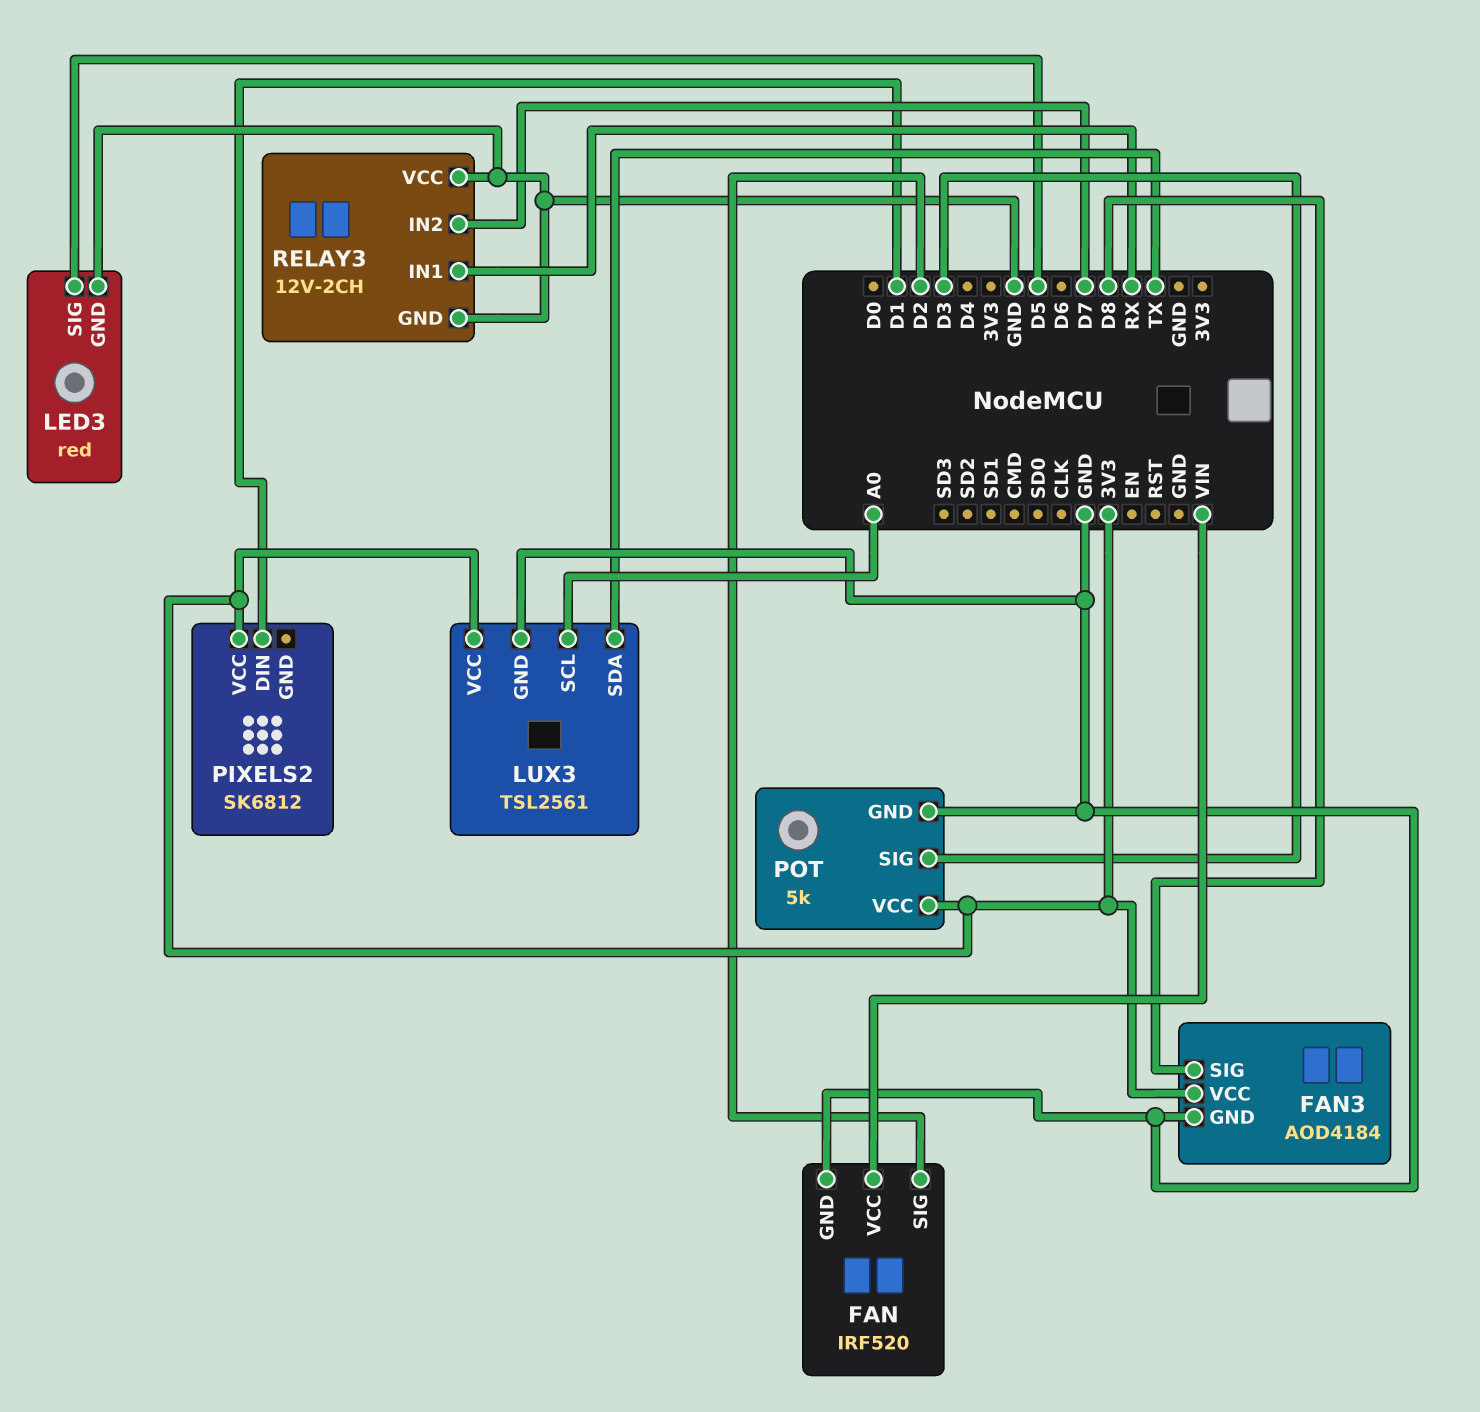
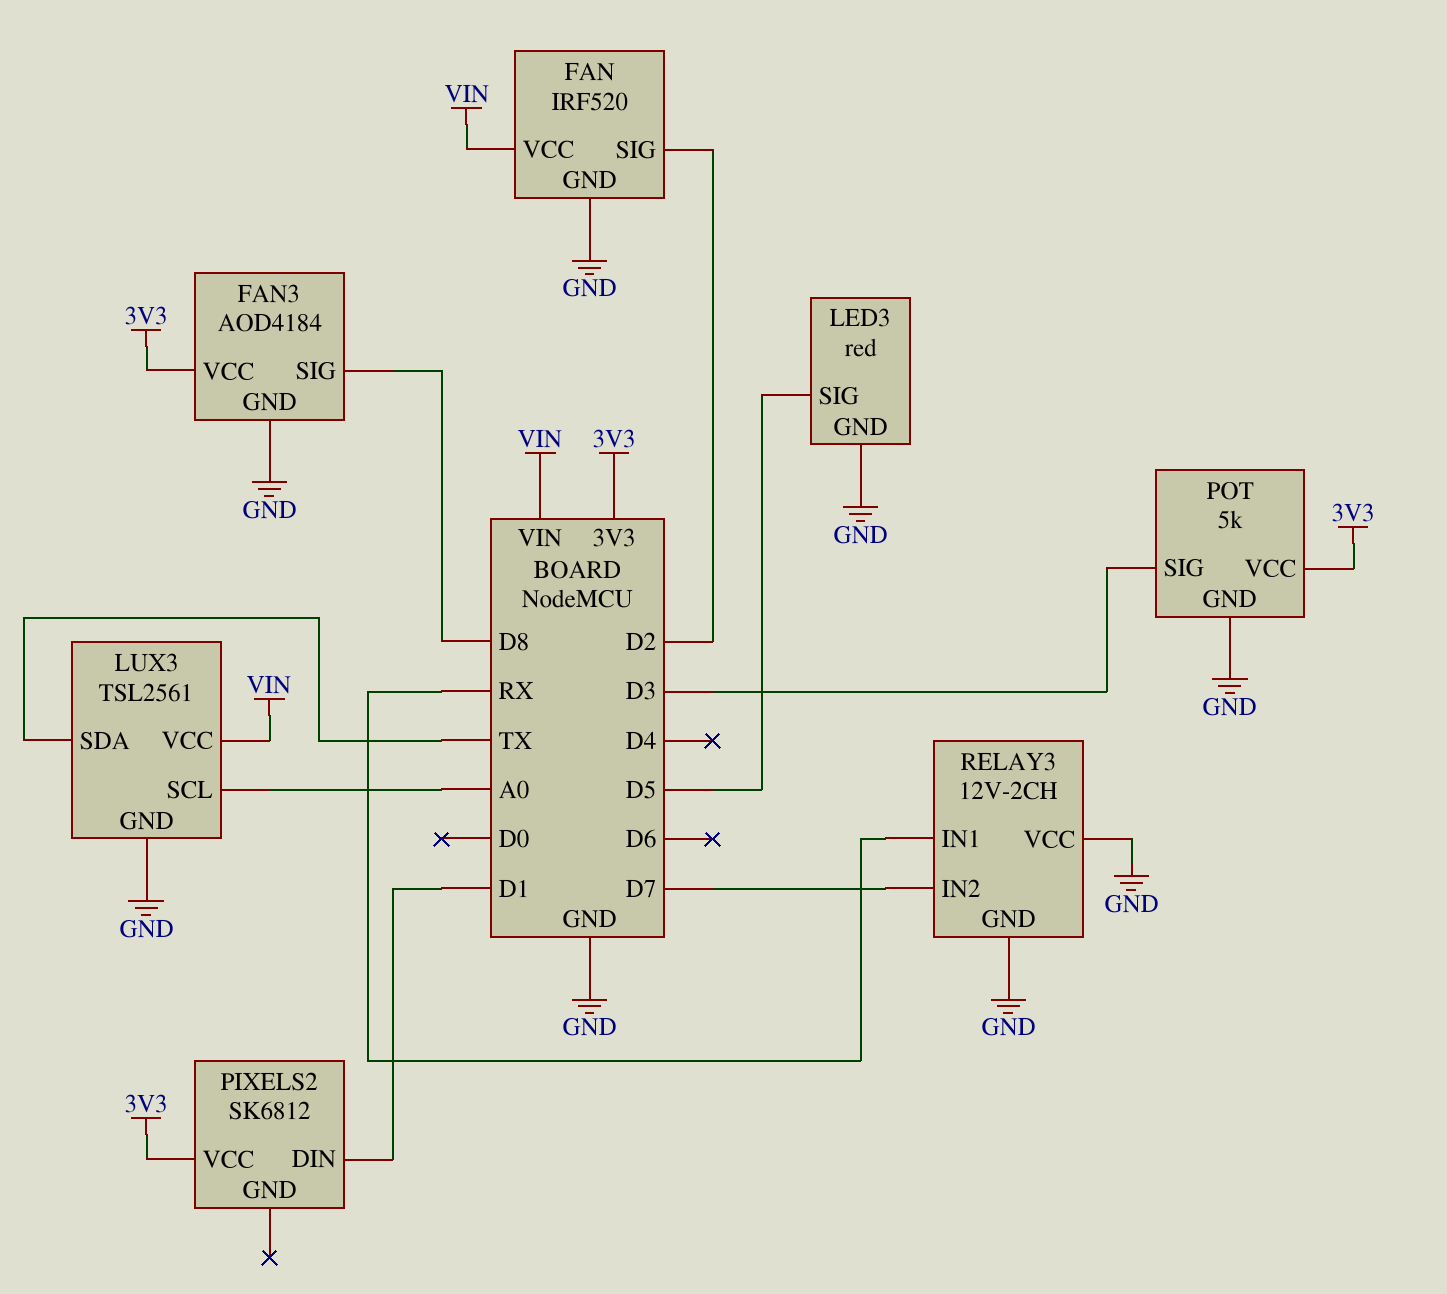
LUX3 pin VCC: 3V3 -> VIN

